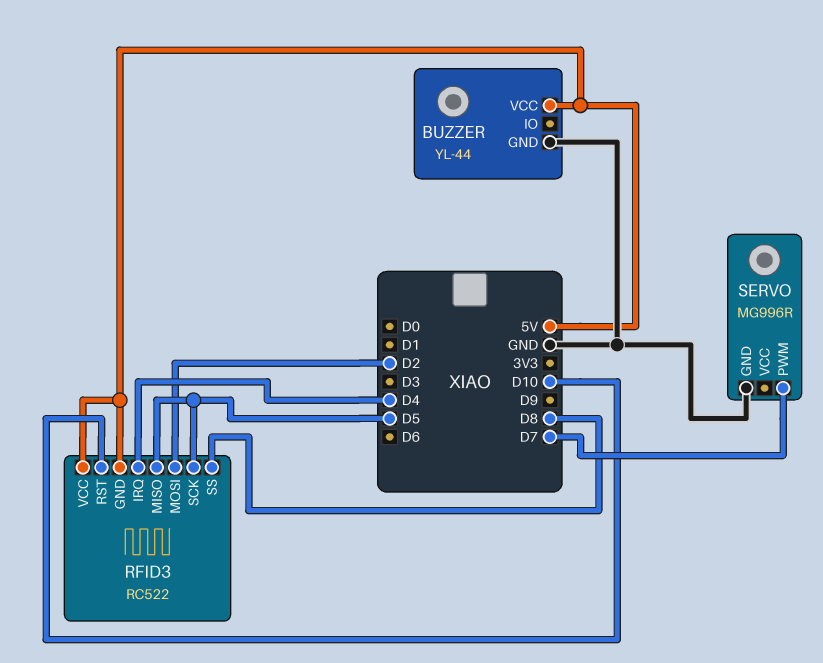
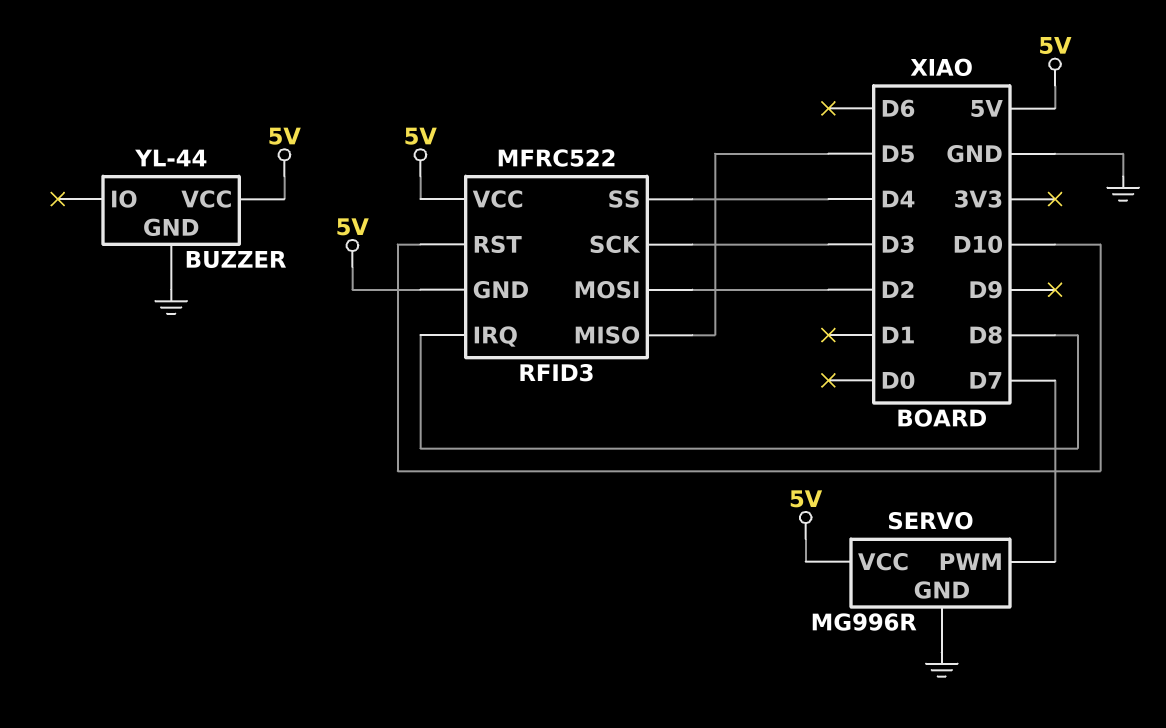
RFID3: RC522 -> MFRC522
RFID3 pin IRQ: D4 -> D8
RFID3 pin SCK: D5 -> D3
RFID3 pin SS: D8 -> D4
SERVO pin VCC: none -> 5V

